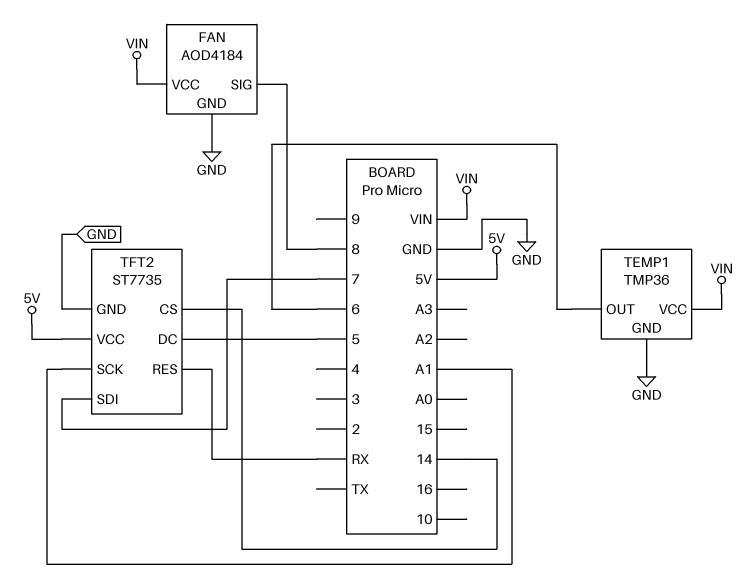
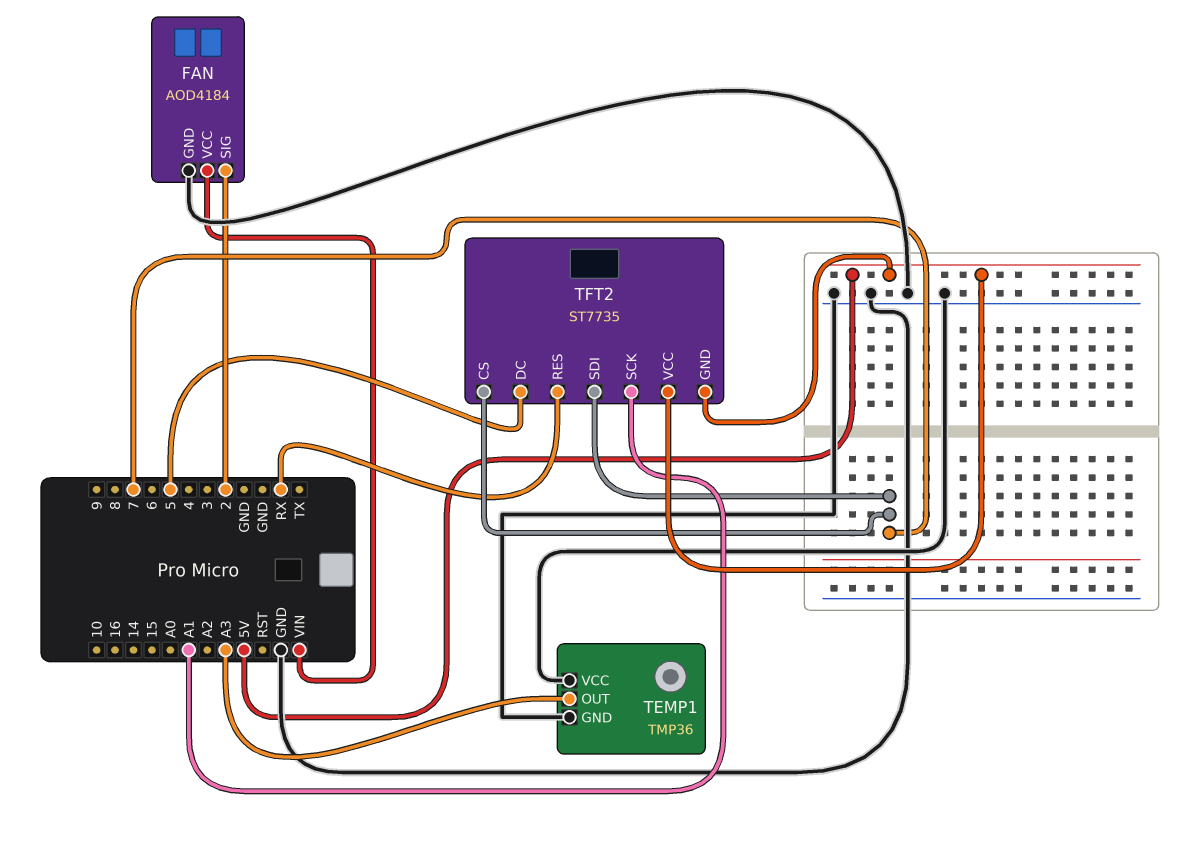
FAN pin SIG: 8 -> 2
TEMP1 pin OUT: 6 -> A3
TEMP1 pin VCC: VIN -> GND
TFT2 pin CS: 14 -> 7
TFT2 pin GND: GND -> 5V

